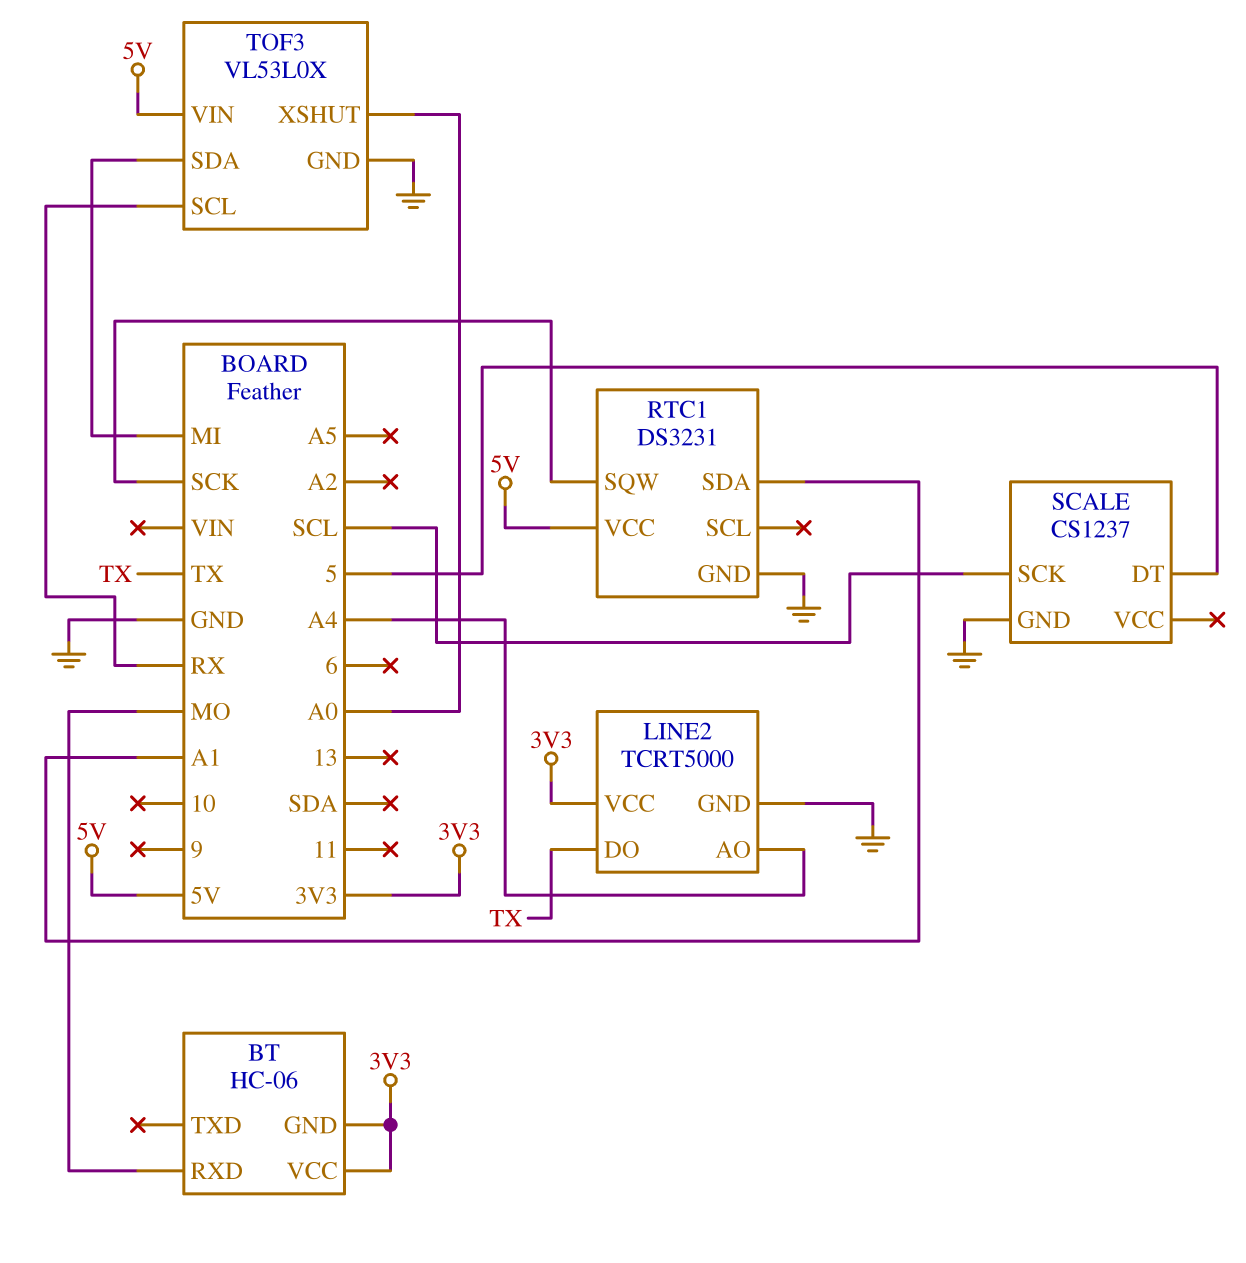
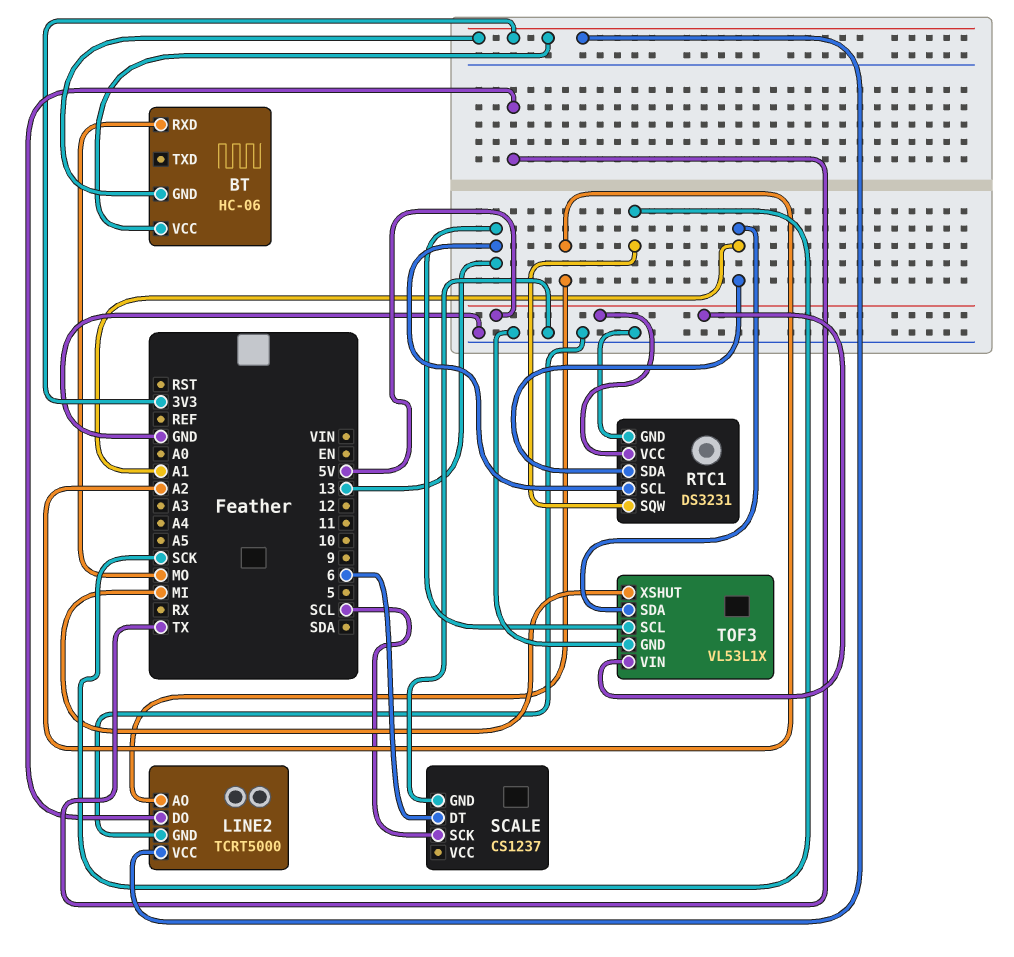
LINE2 pin AO: A4 -> A2
RTC1 pin SCL: none -> 13
SCALE pin DT: 5 -> 6
TOF3: VL53L0X -> VL53L1X
TOF3 pin SCL: RX -> 13
TOF3 pin SDA: MI -> A1
TOF3 pin XSHUT: A0 -> MI

